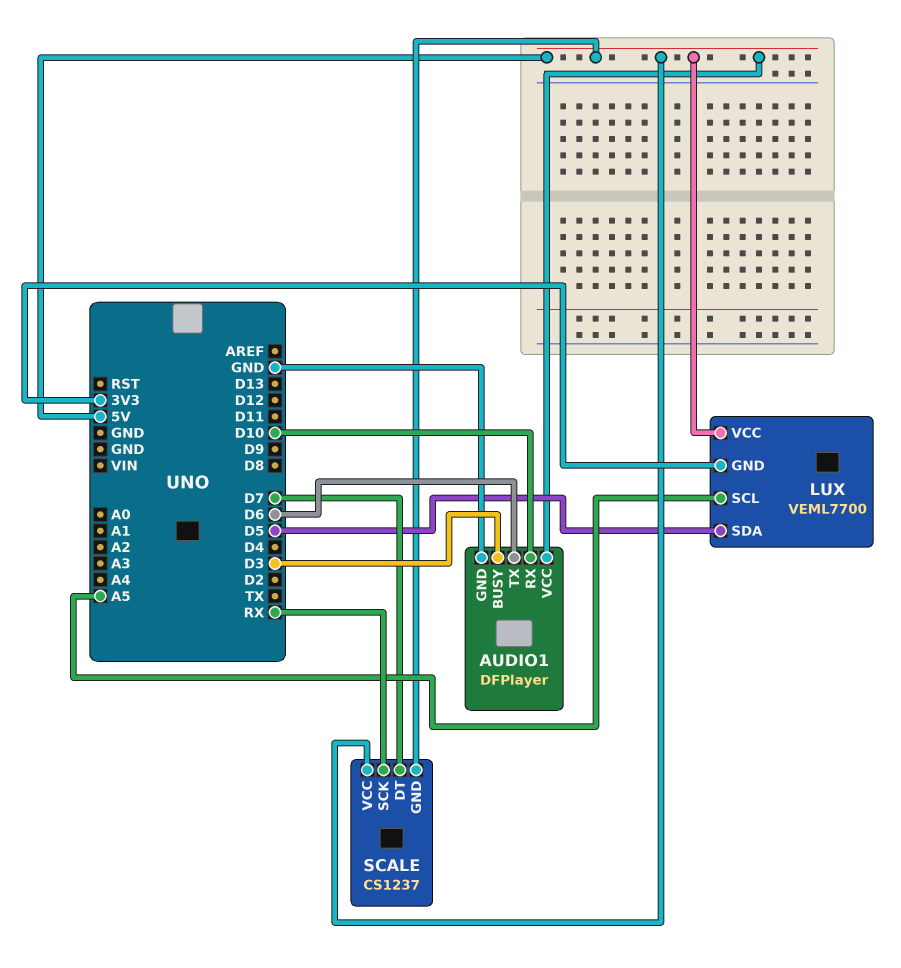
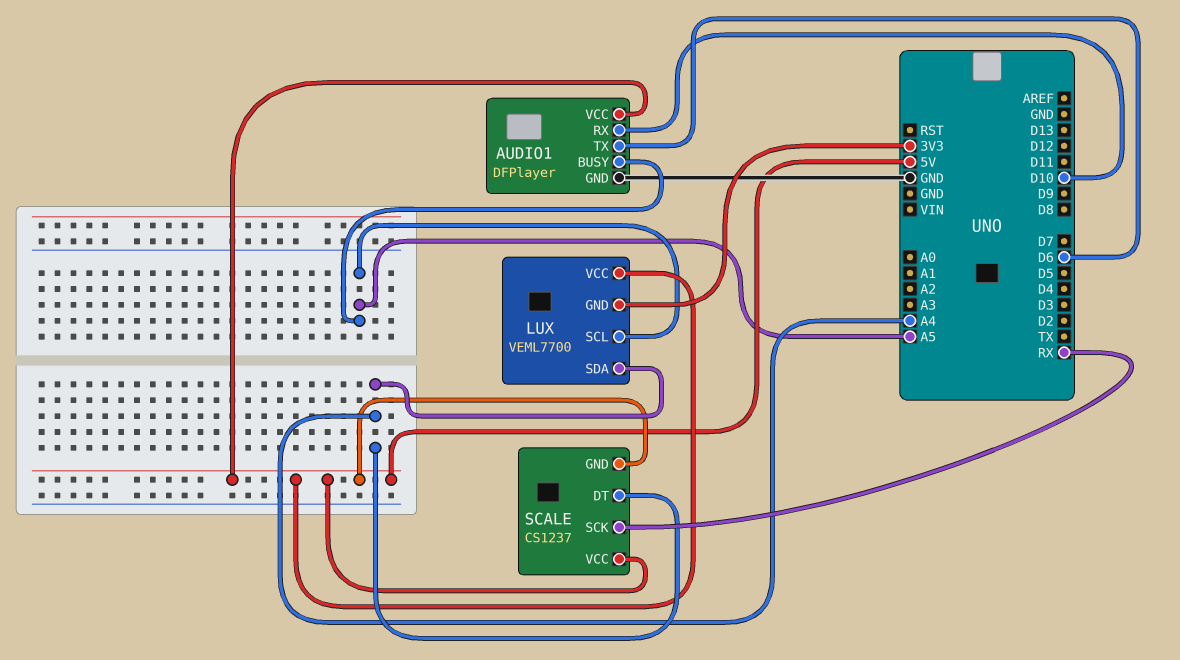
AUDIO1 pin BUSY: D3 -> A5
LUX pin SDA: D5 -> A4
SCALE pin DT: D7 -> A4

